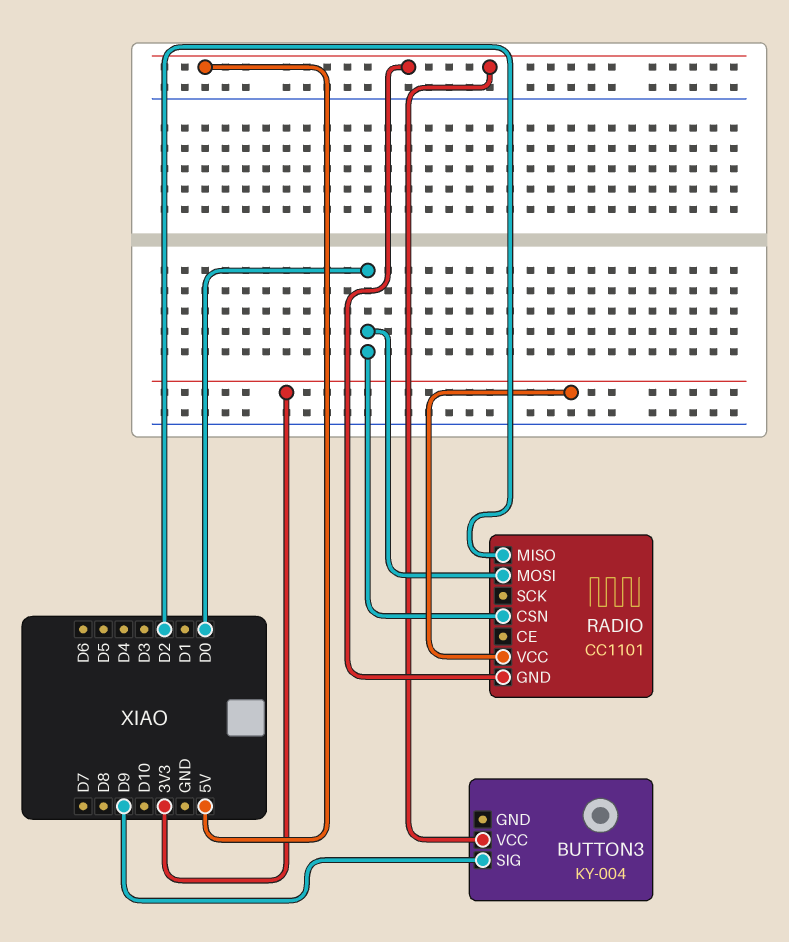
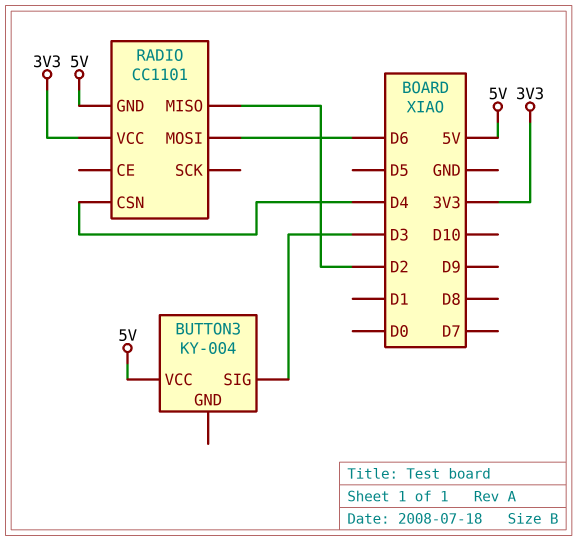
BUTTON3 pin SIG: D9 -> D3
RADIO pin CSN: D0 -> D4
RADIO pin MOSI: D0 -> D6

